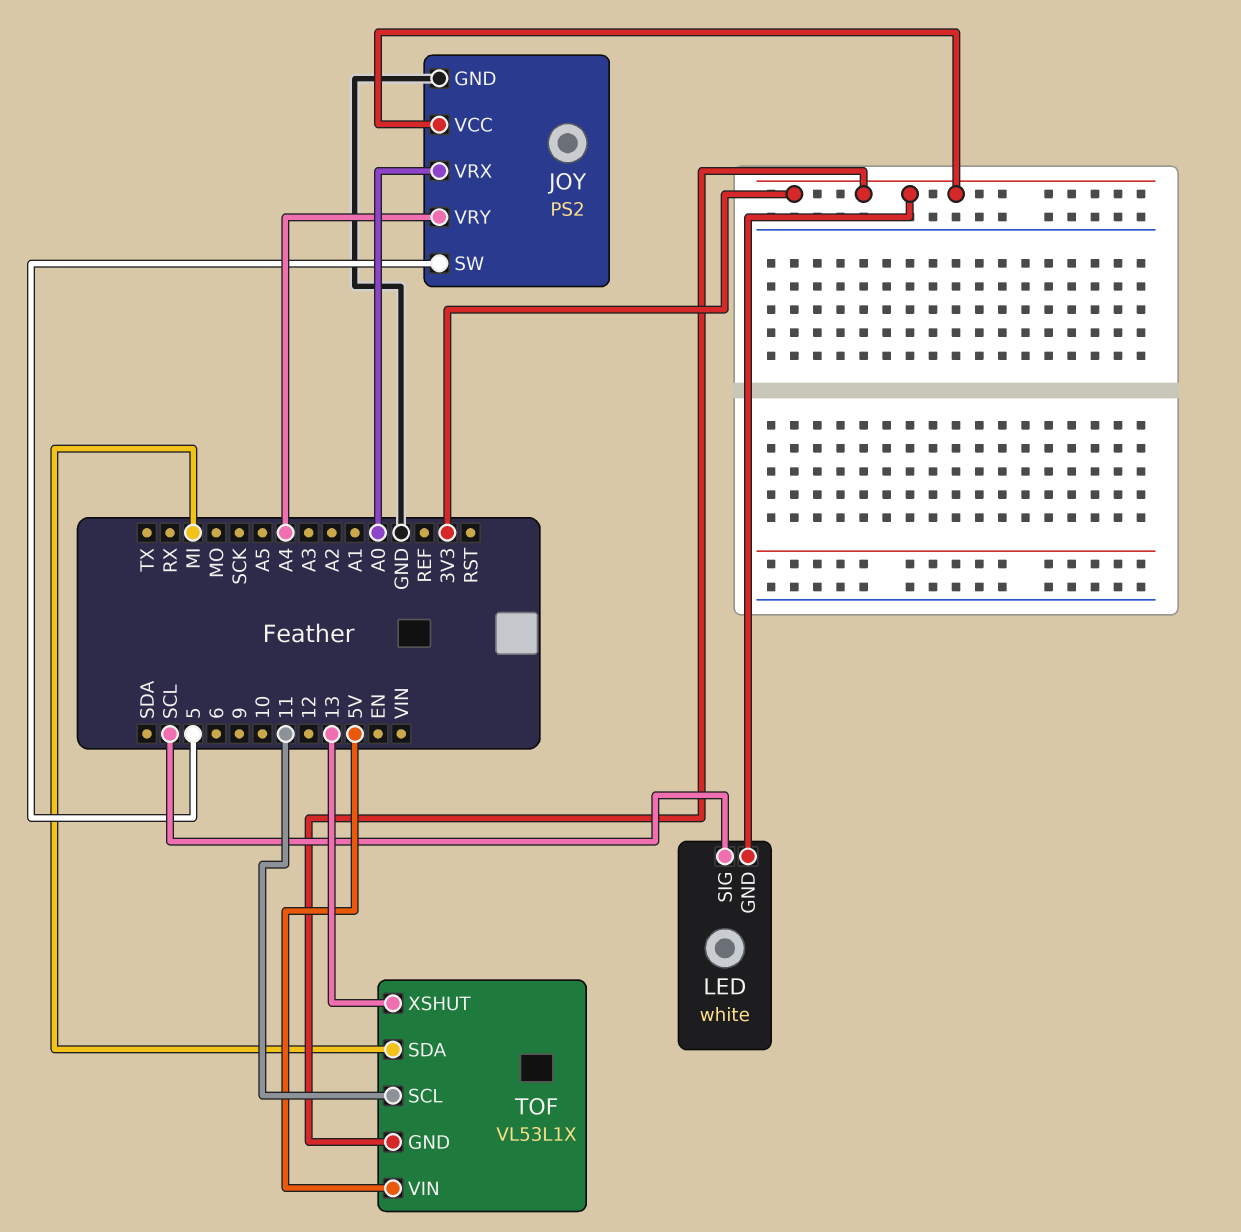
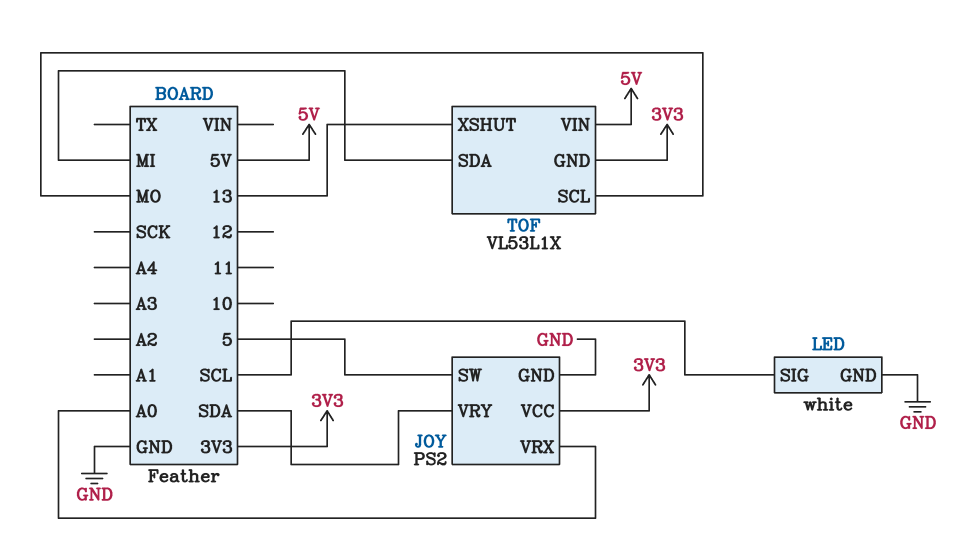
JOY pin VRY: A4 -> SDA
LED pin GND: 3V3 -> GND
TOF pin SCL: 11 -> MO

